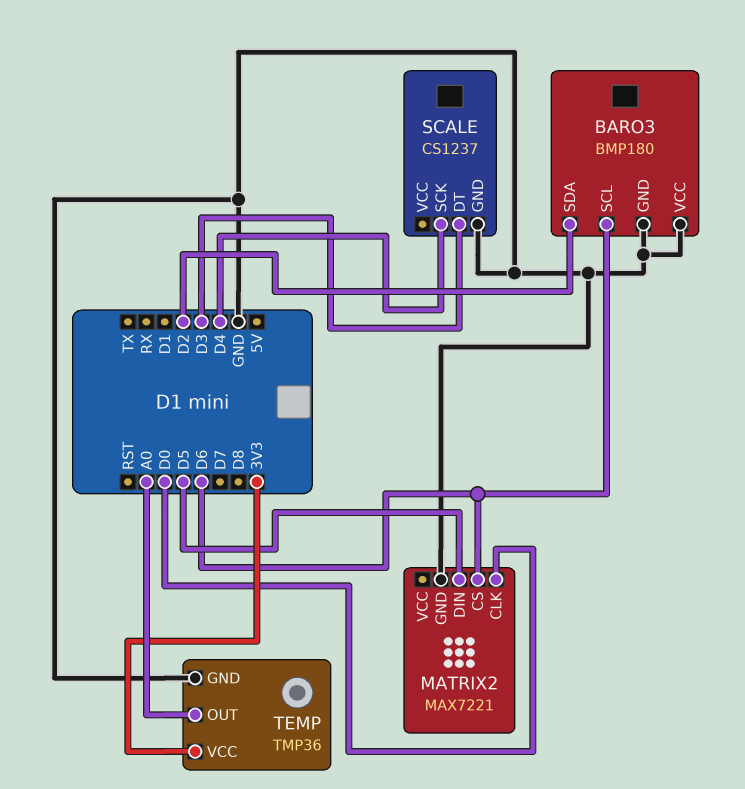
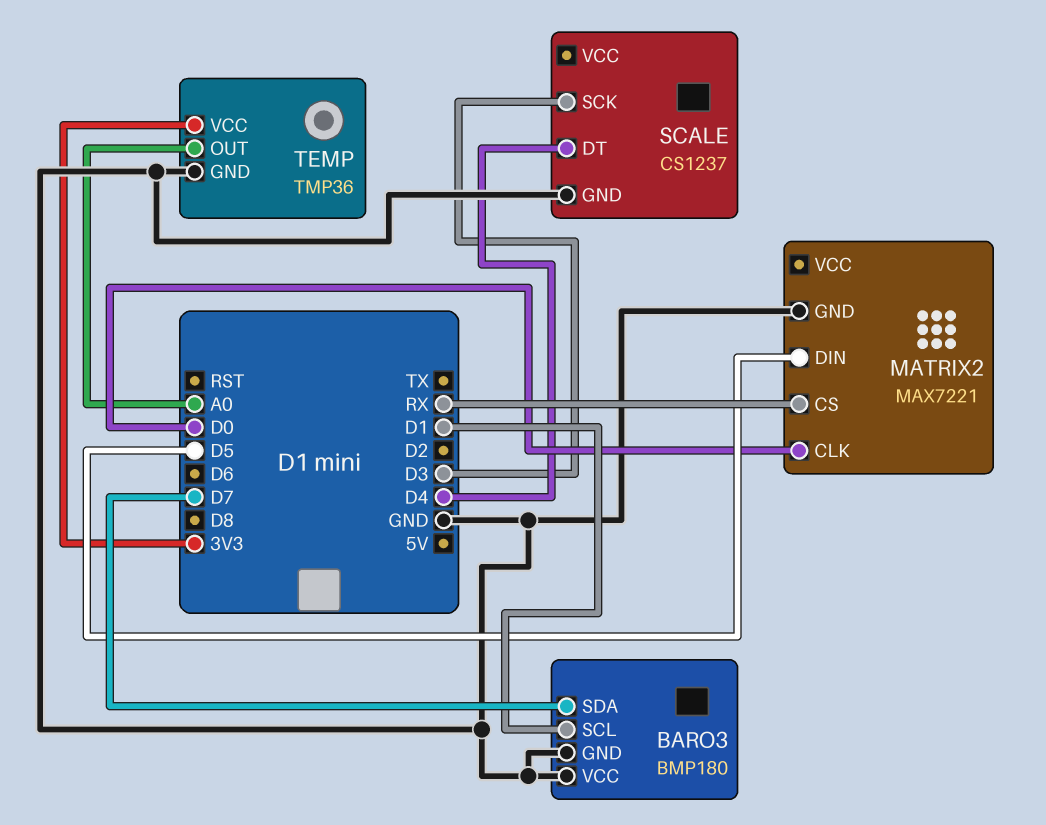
BARO3 pin SCL: D6 -> D1
BARO3 pin SDA: D2 -> D7
MATRIX2 pin CS: D6 -> RX
SCALE pin DT: D3 -> D4
SCALE pin SCK: D4 -> D3

